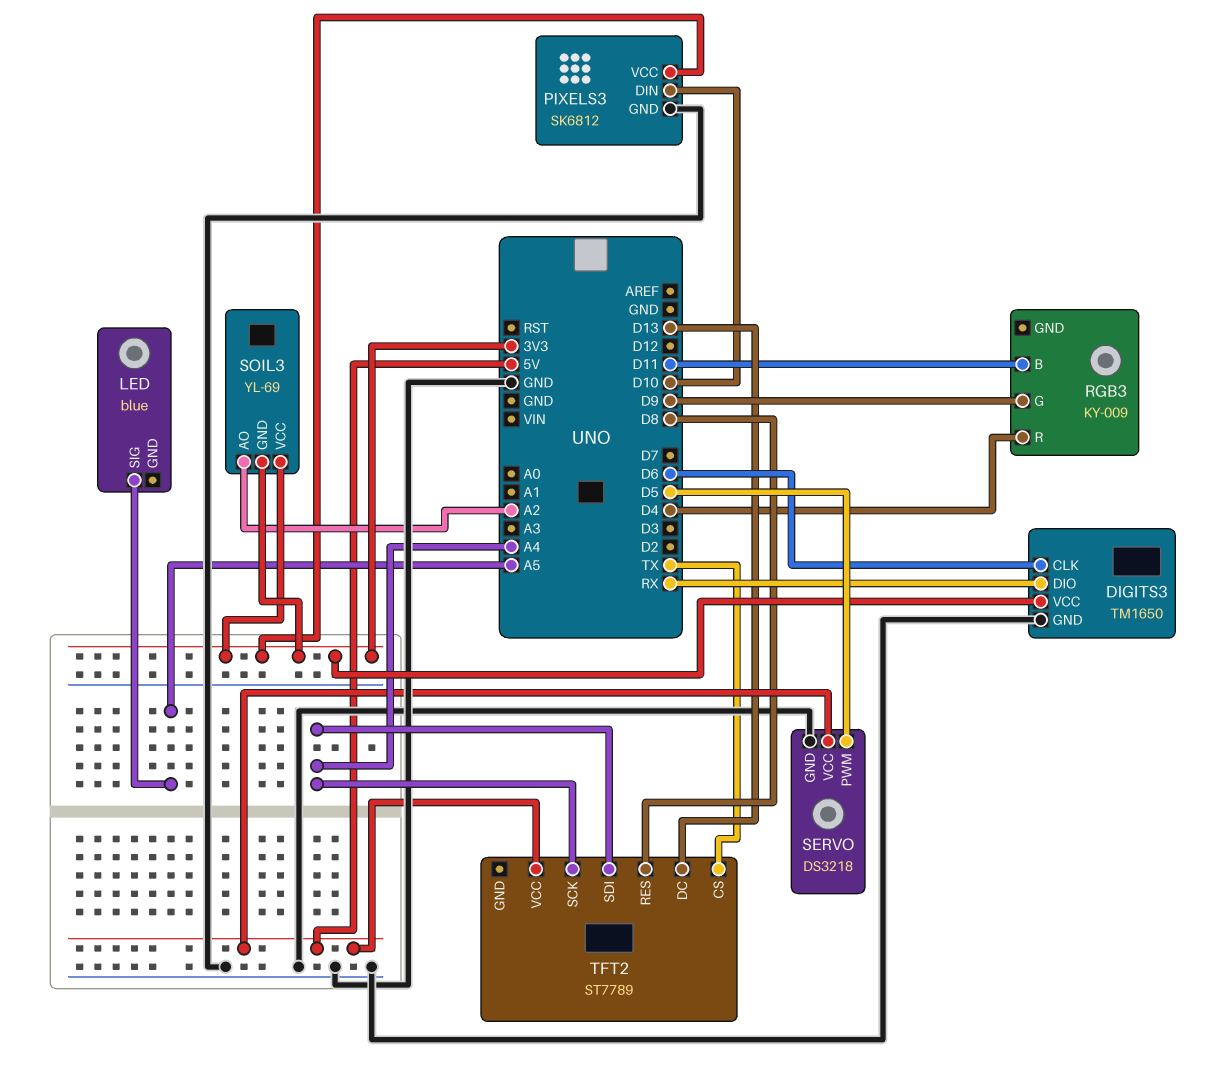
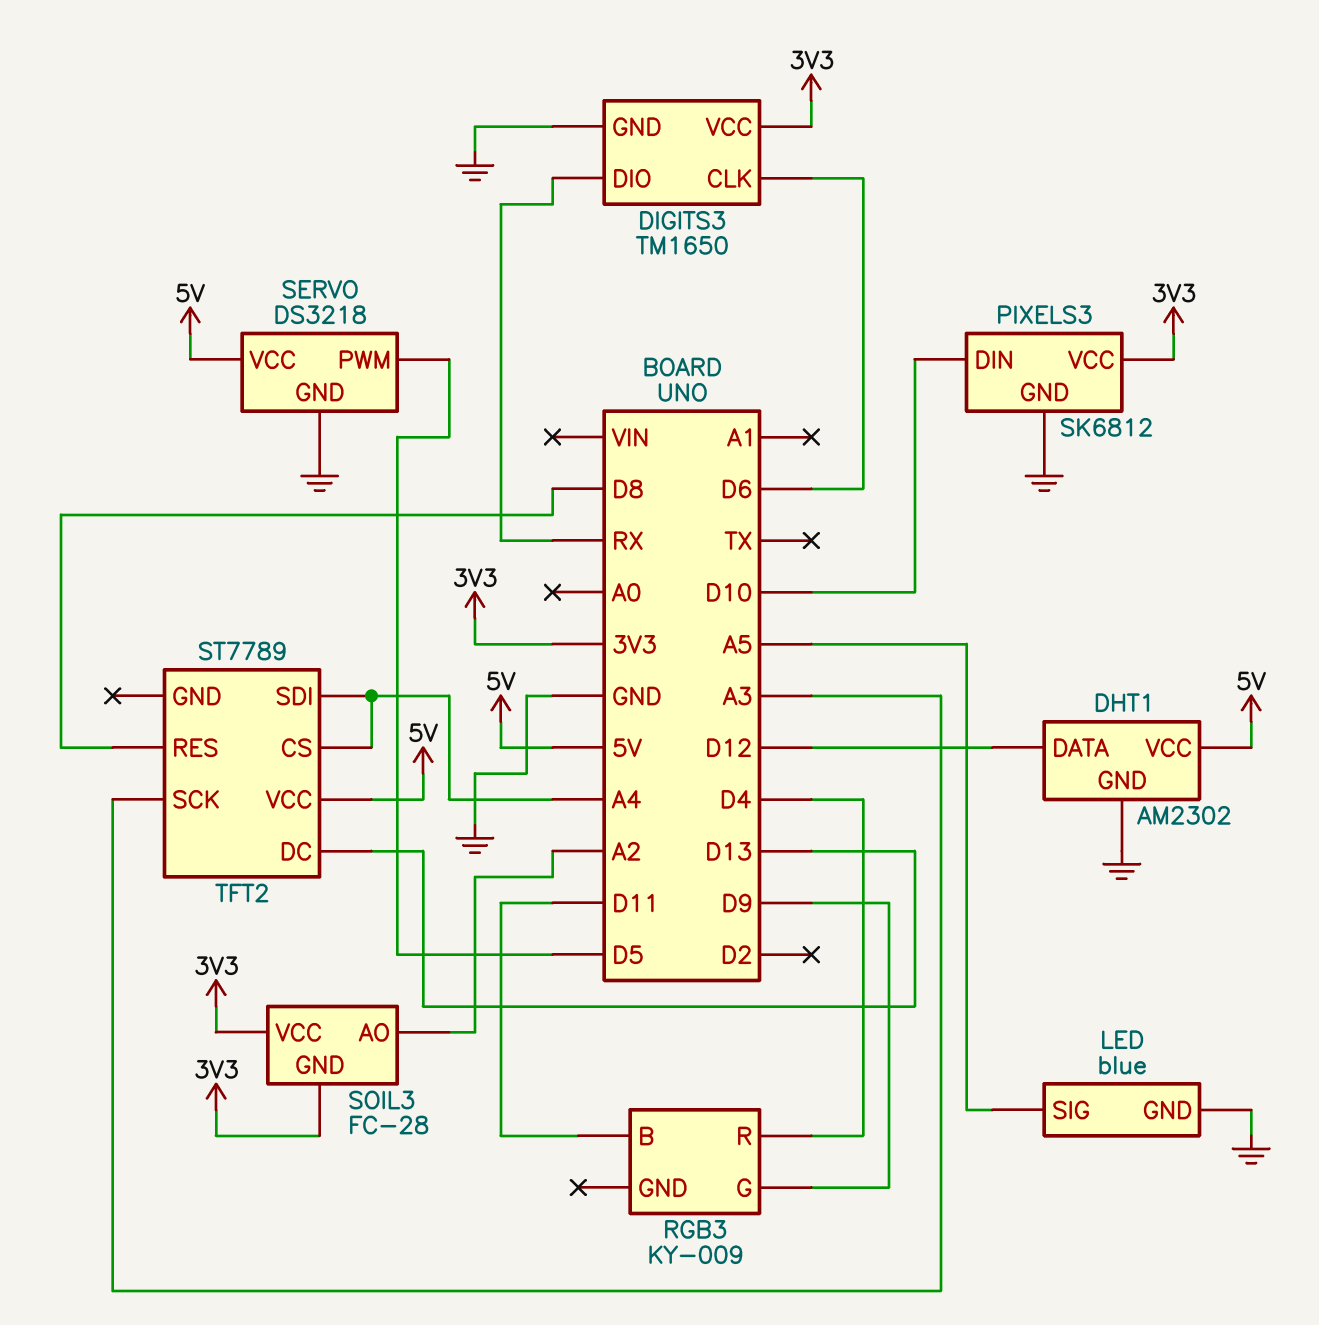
DHT1: none -> AM2302
DHT1 pin DATA: none -> D12
DHT1 pin GND: none -> GND
DHT1 pin VCC: none -> 5V
LED pin GND: none -> GND
SOIL3: YL-69 -> FC-28
TFT2 pin CS: TX -> A4
TFT2 pin SCK: A4 -> A3

